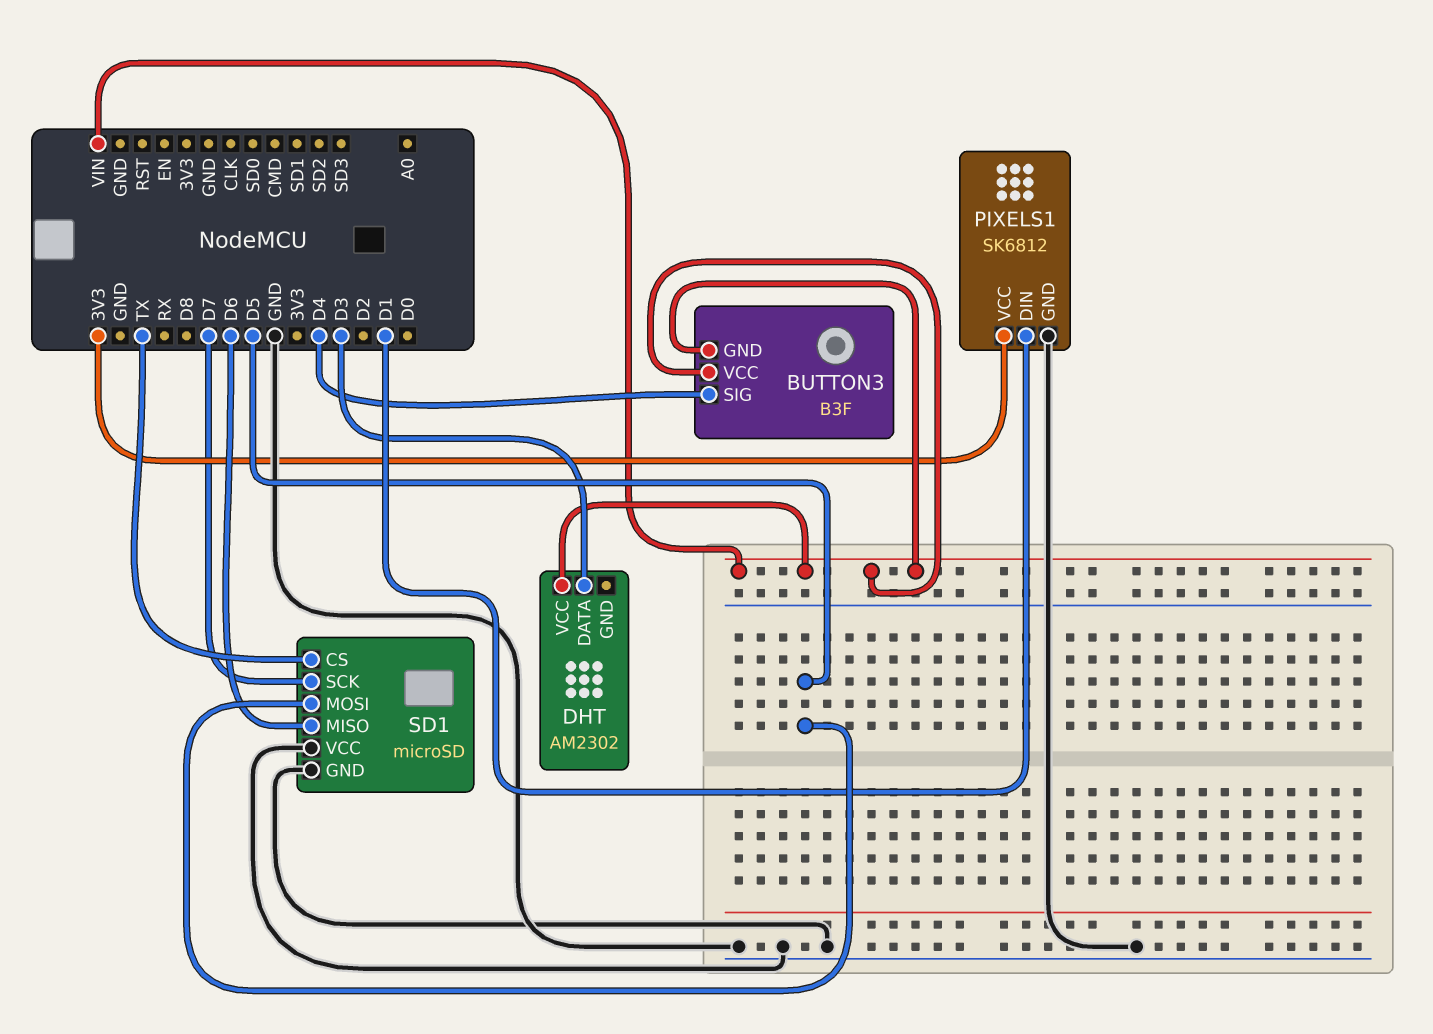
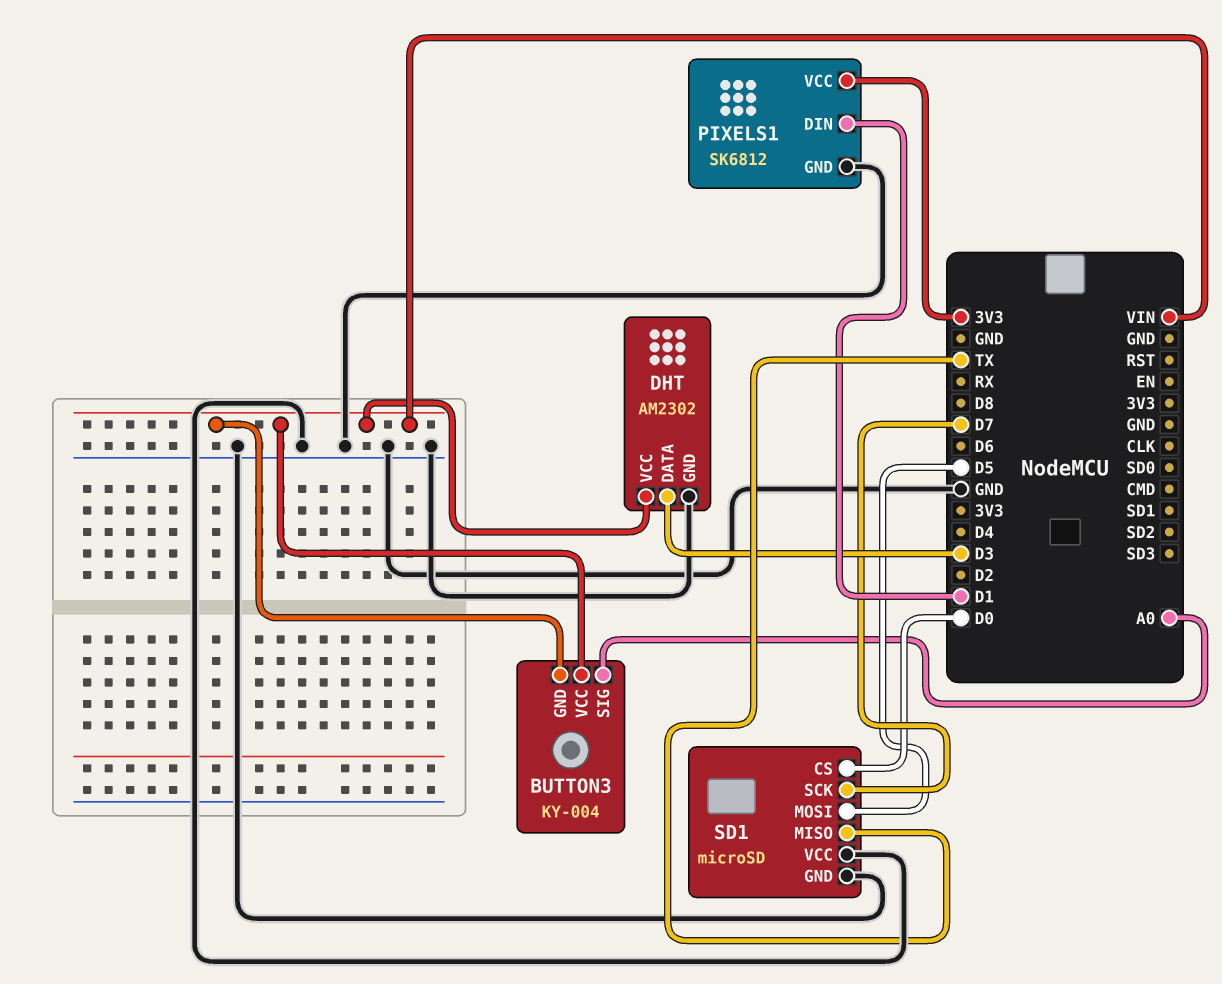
BUTTON3: B3F -> KY-004
BUTTON3 pin SIG: D4 -> A0
DHT pin GND: none -> GND
SD1 pin CS: TX -> D0
SD1 pin MISO: D6 -> TX

